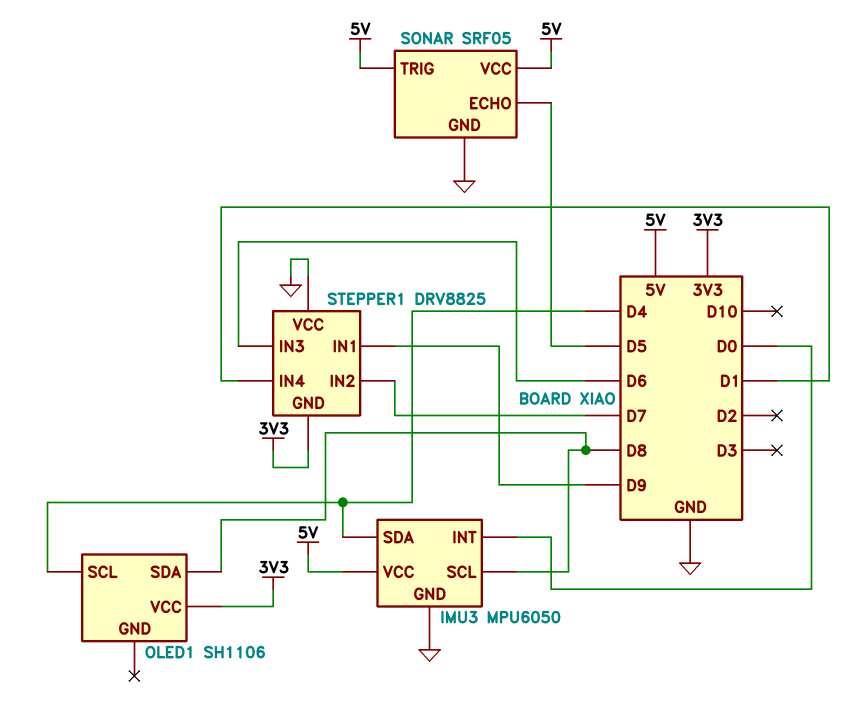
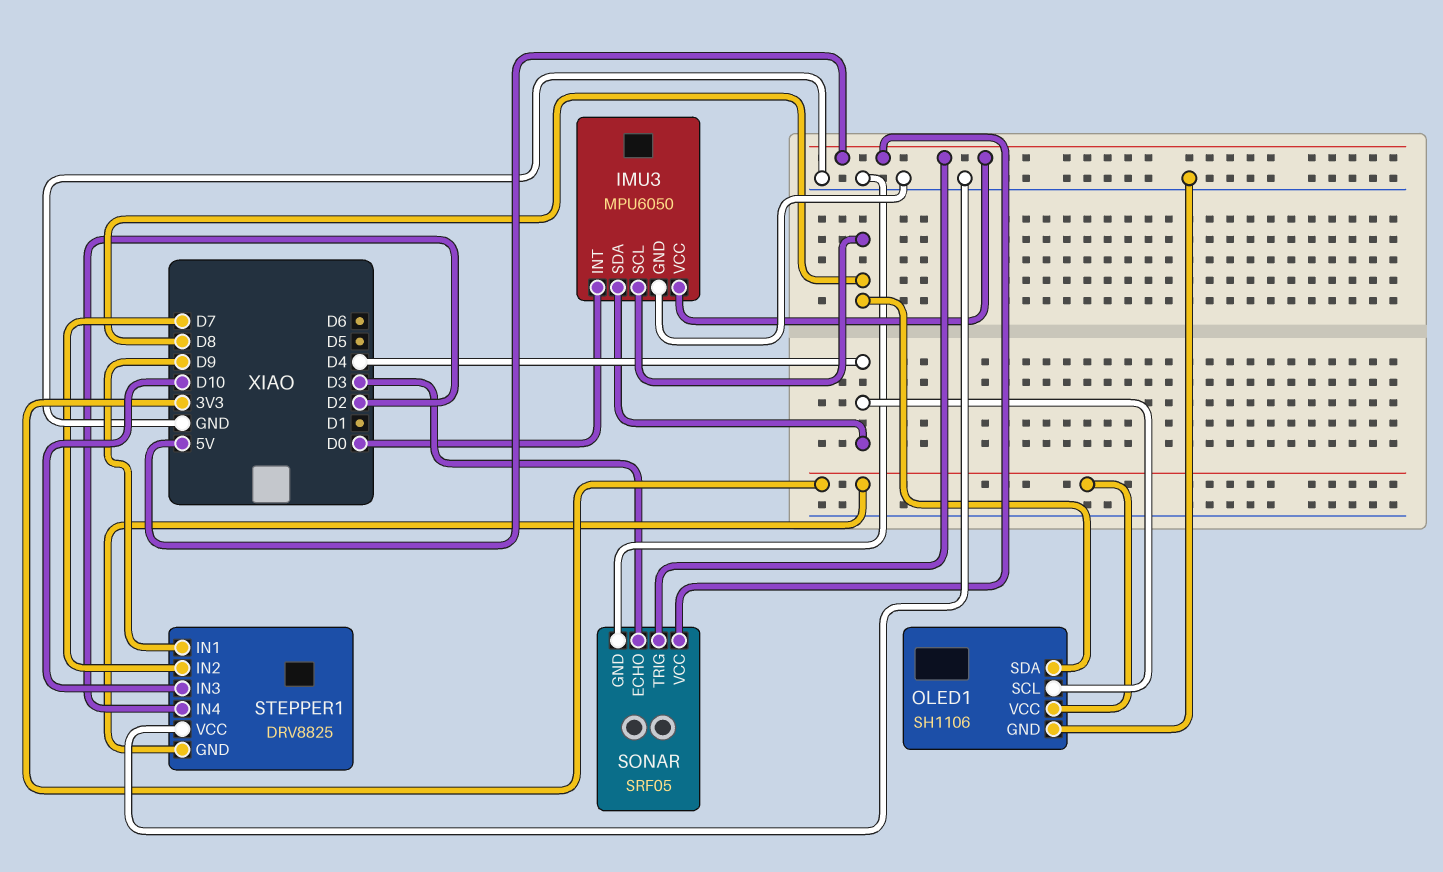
OLED1 pin GND: none -> GND
SONAR pin ECHO: D5 -> D3
STEPPER1 pin IN3: D6 -> D10
STEPPER1 pin IN4: D1 -> D2

